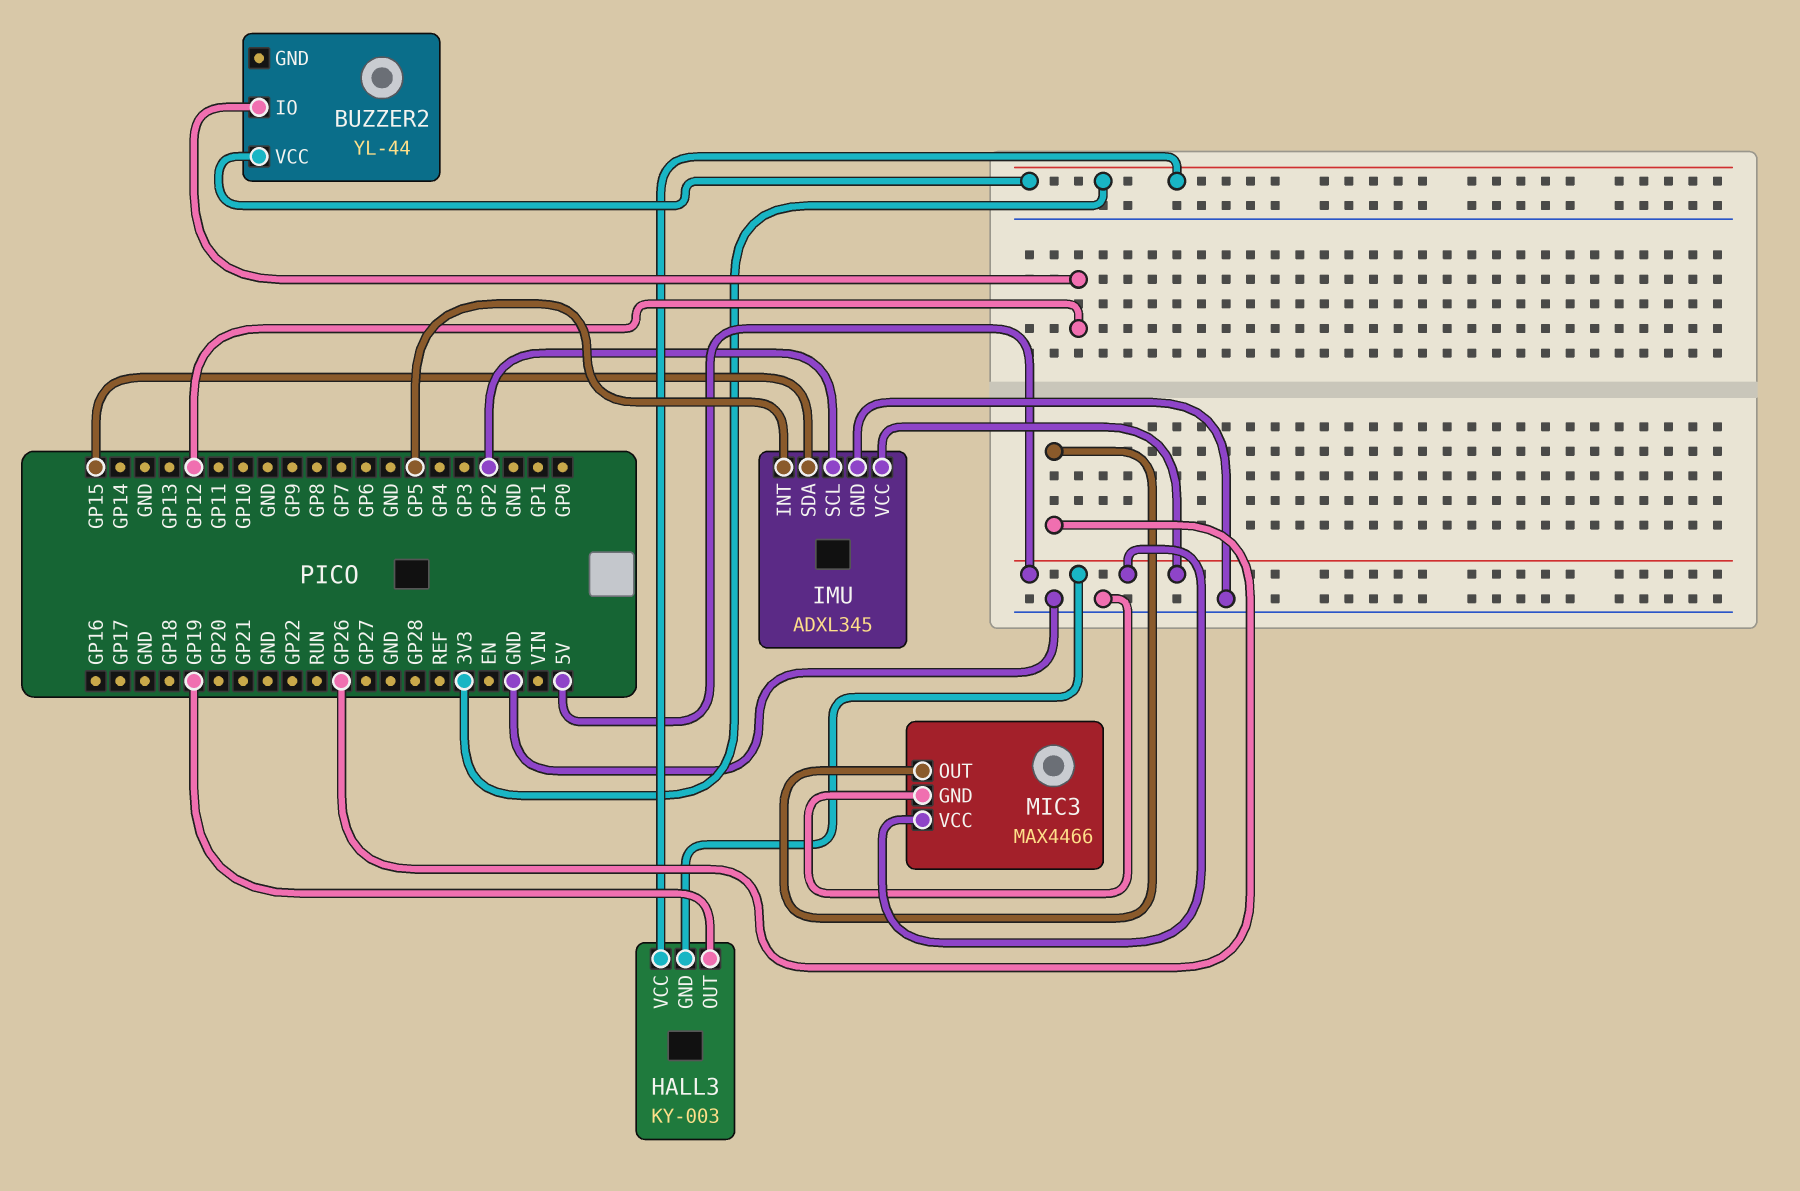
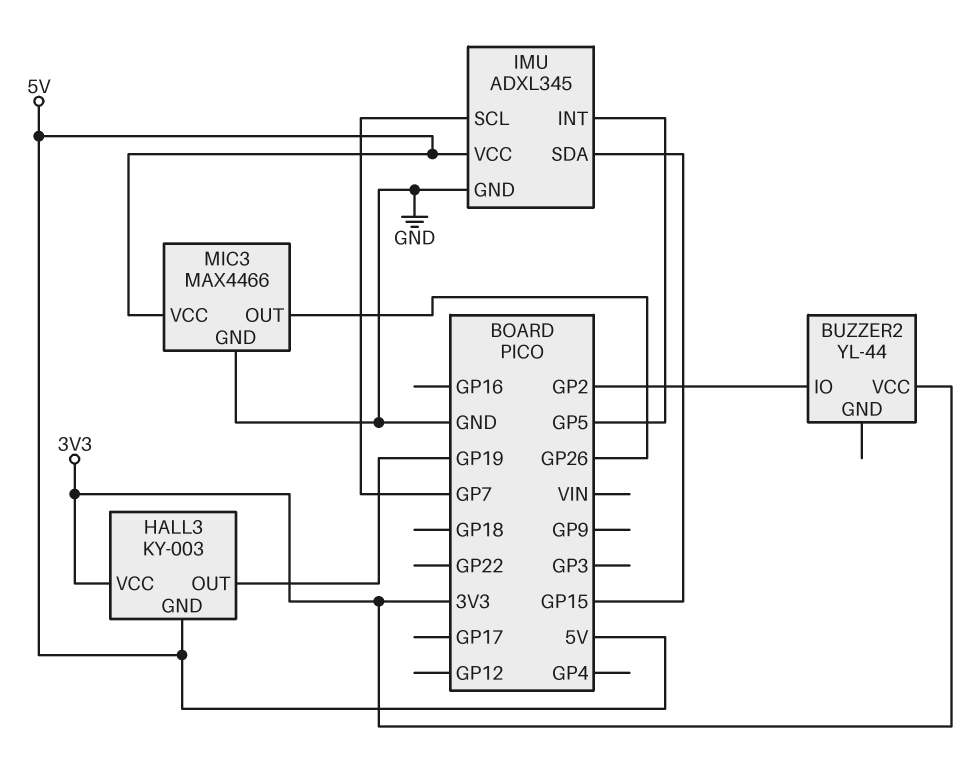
BUZZER2 pin IO: GP12 -> GP2
IMU pin SCL: GP2 -> GP7

